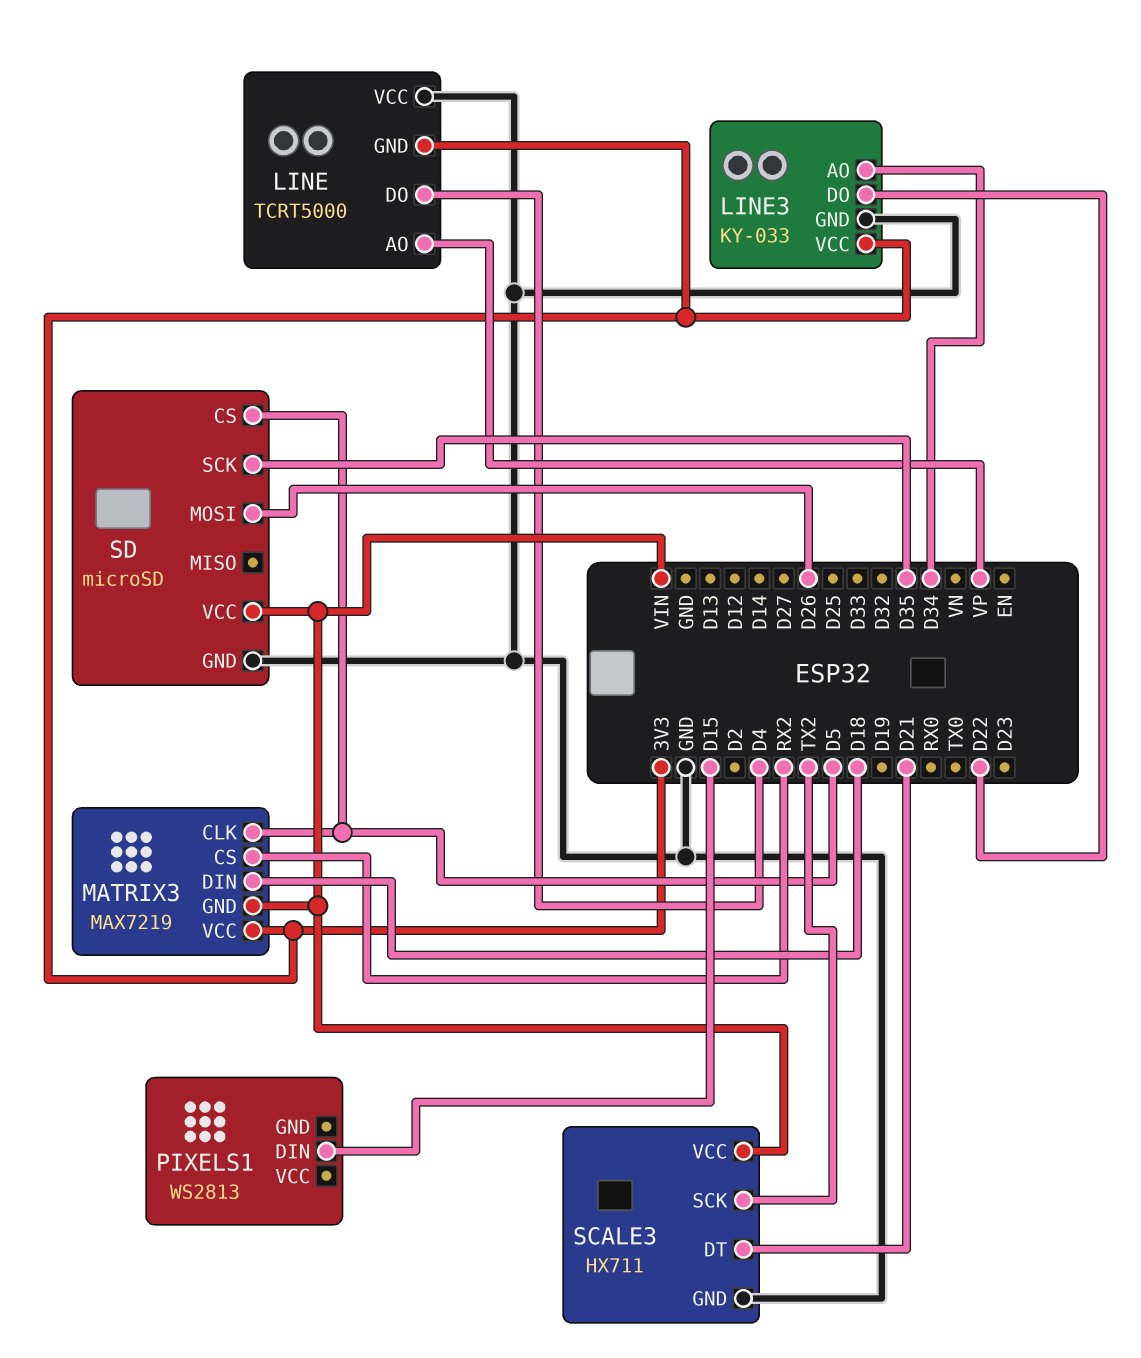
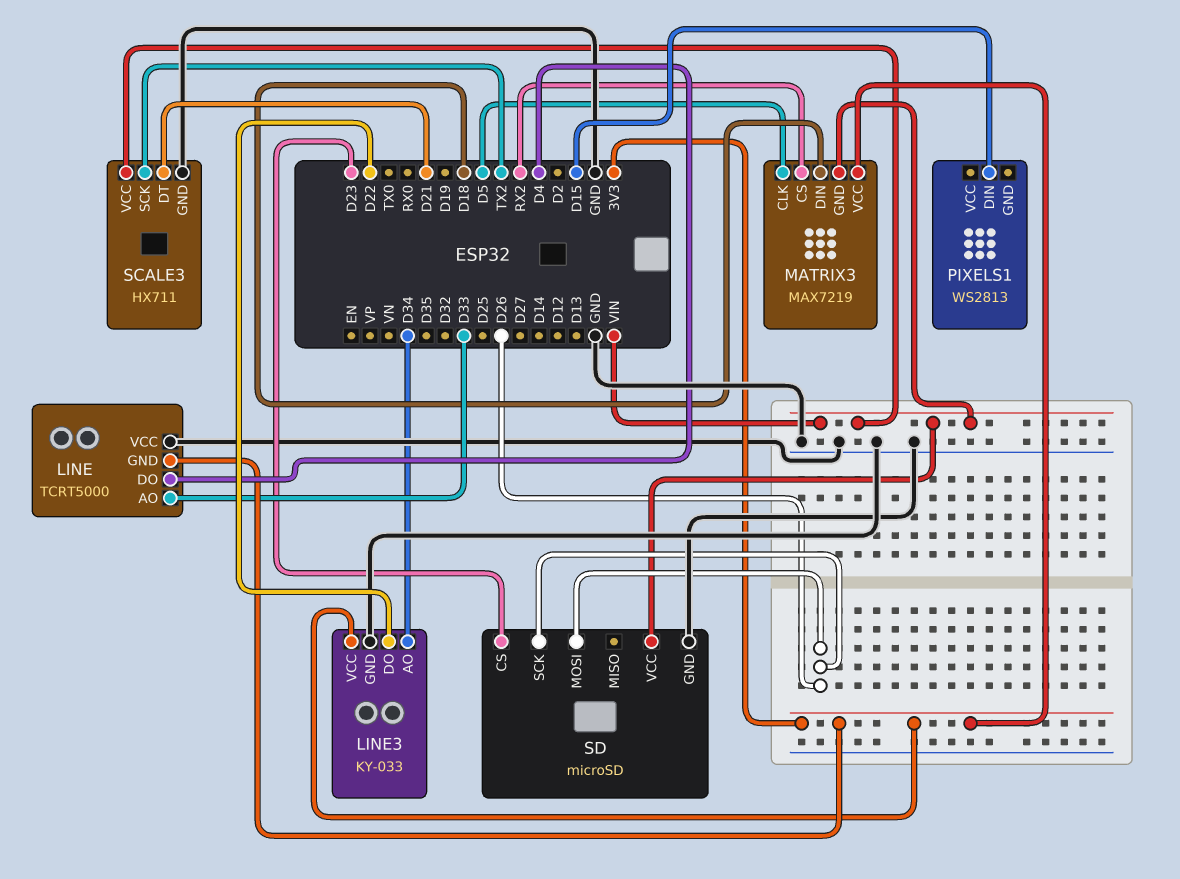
LINE pin AO: VP -> D33
SD pin CS: D5 -> D23
SD pin SCK: D35 -> D26

